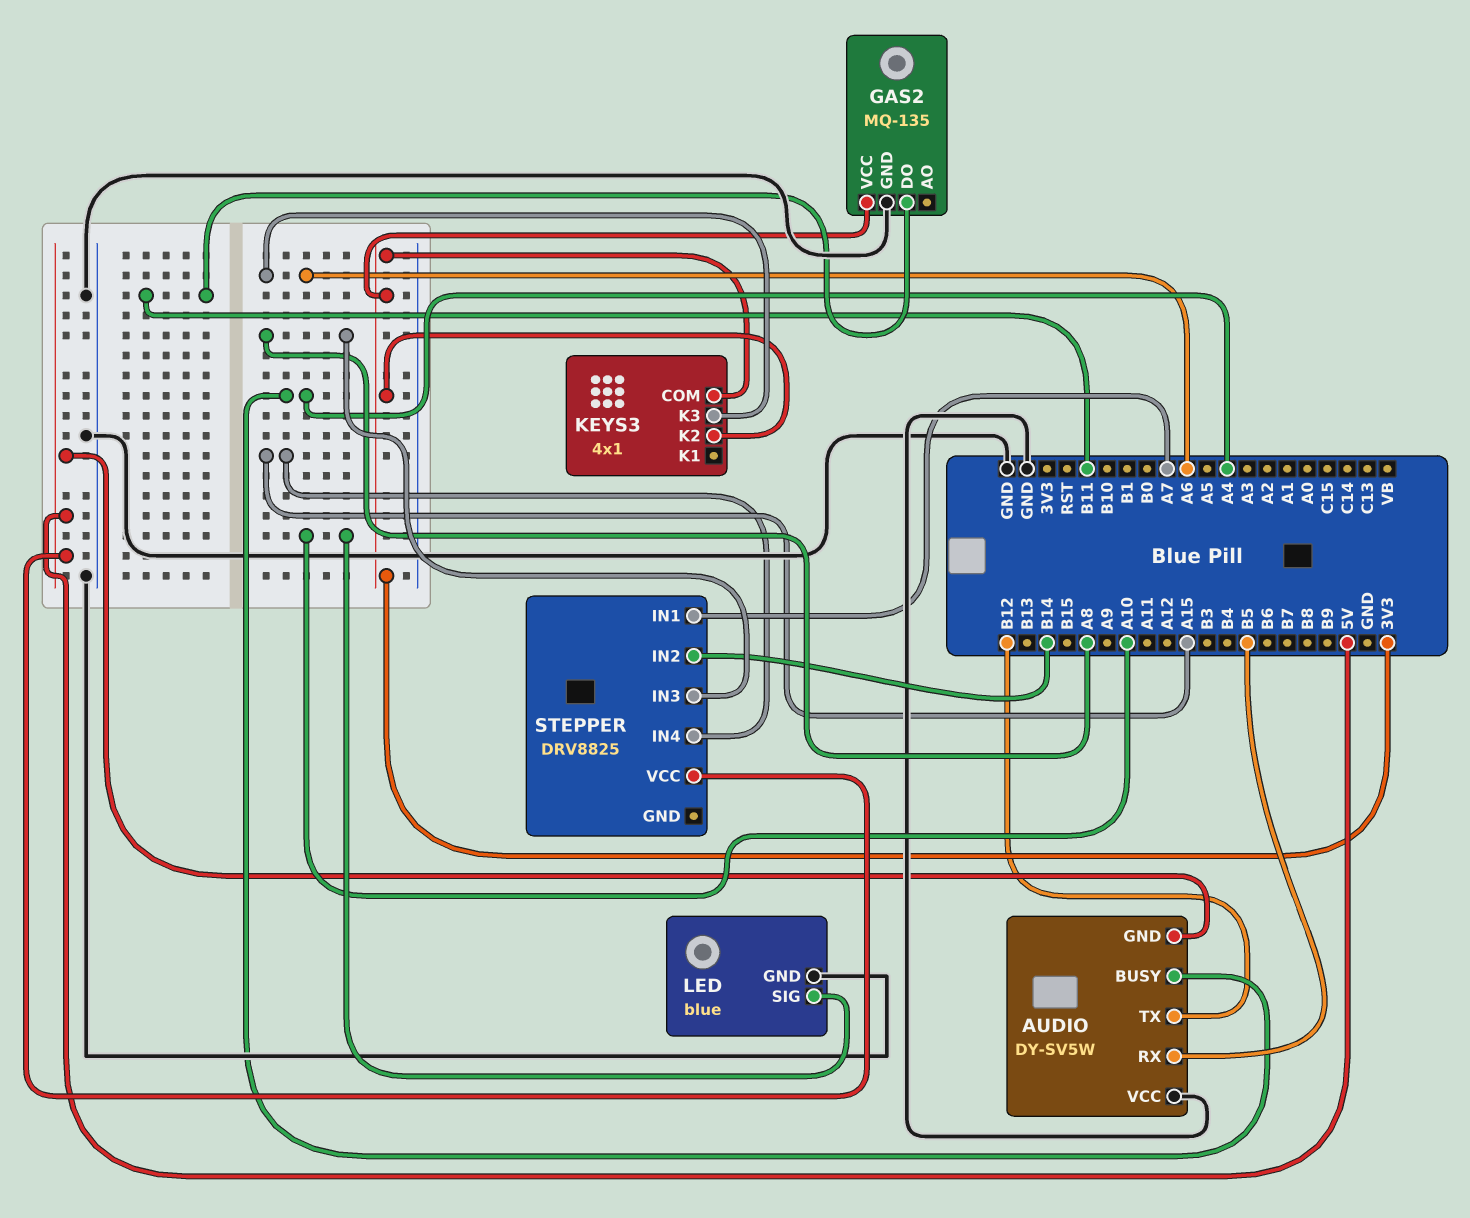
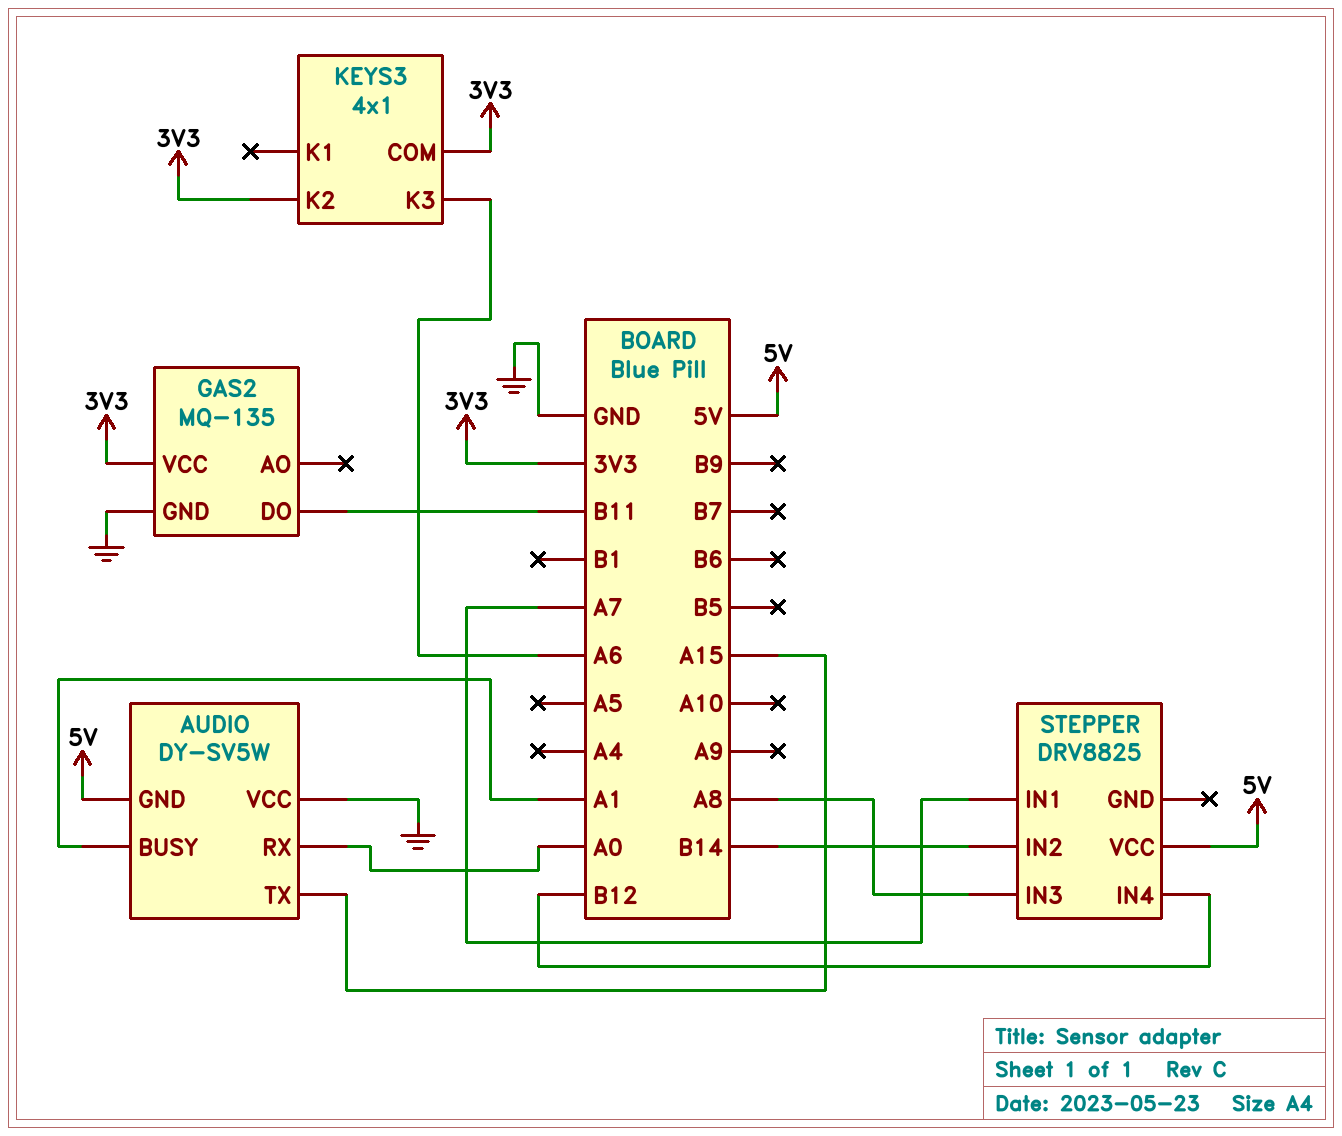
AUDIO pin BUSY: A4 -> A1
AUDIO pin RX: B5 -> A0
AUDIO pin TX: B12 -> A15
LED: blue -> none
LED pin GND: GND -> none
LED pin SIG: A10 -> none
STEPPER pin IN4: A15 -> B12

